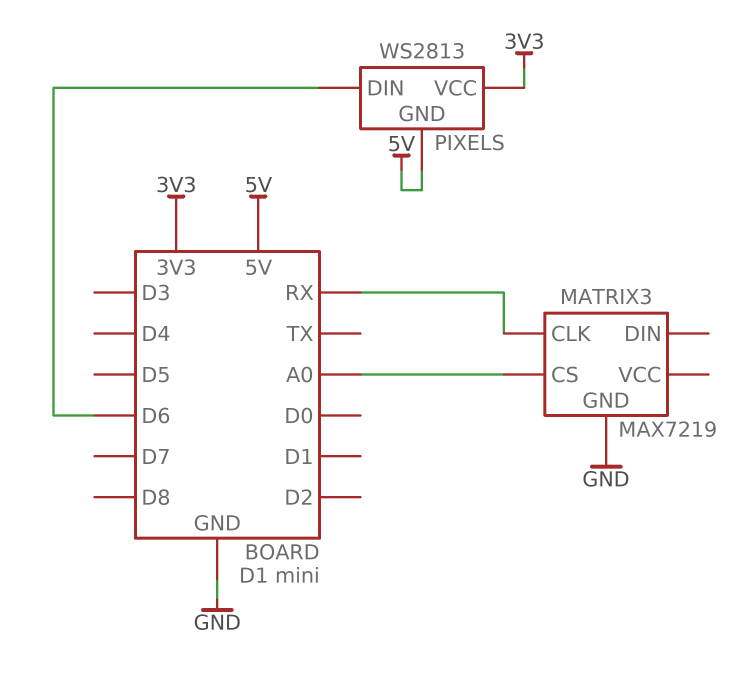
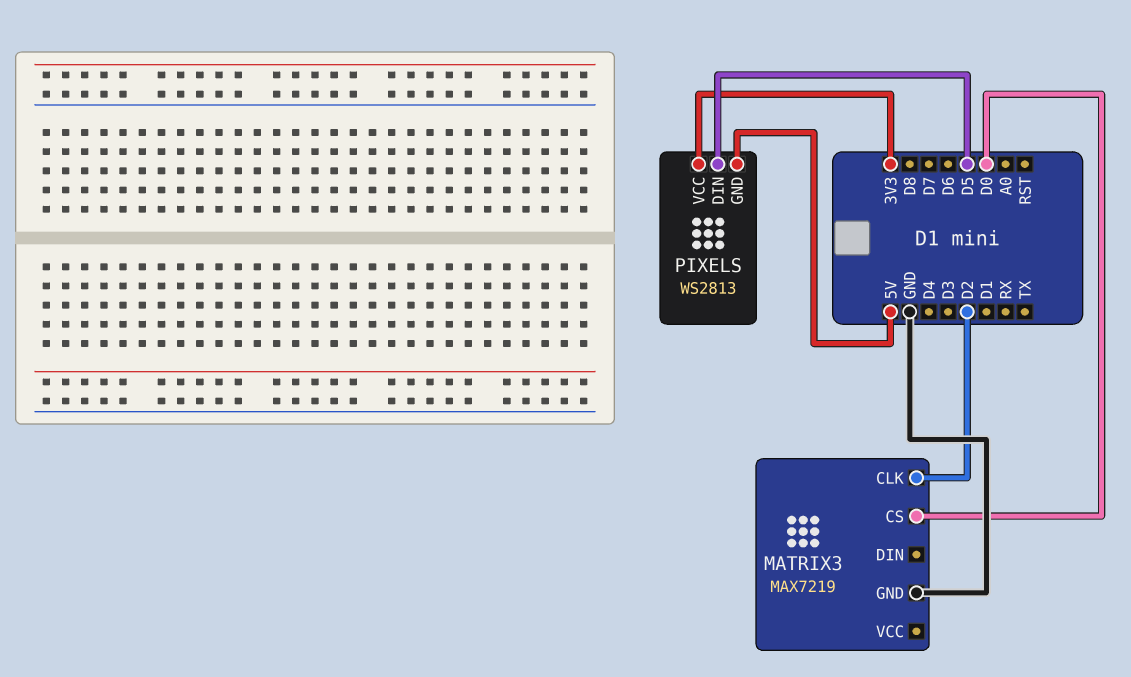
MATRIX3 pin CLK: RX -> D2
MATRIX3 pin CS: A0 -> D0
PIXELS pin DIN: D6 -> D5

